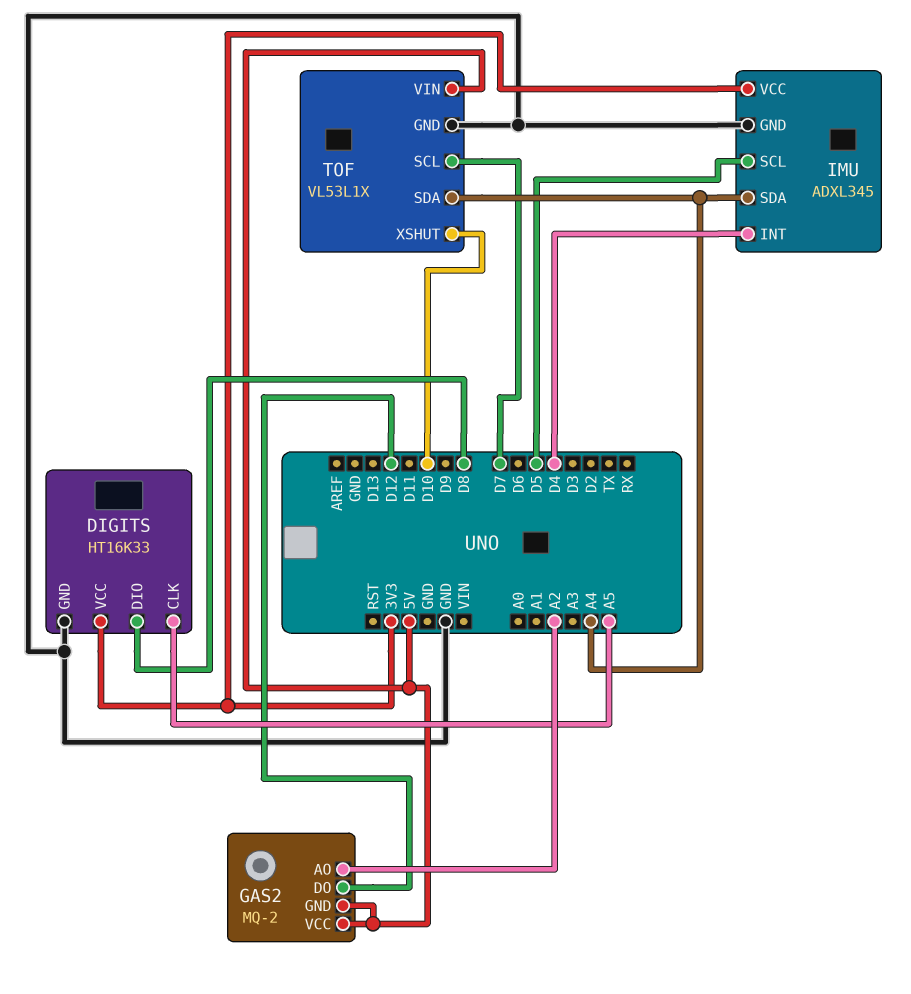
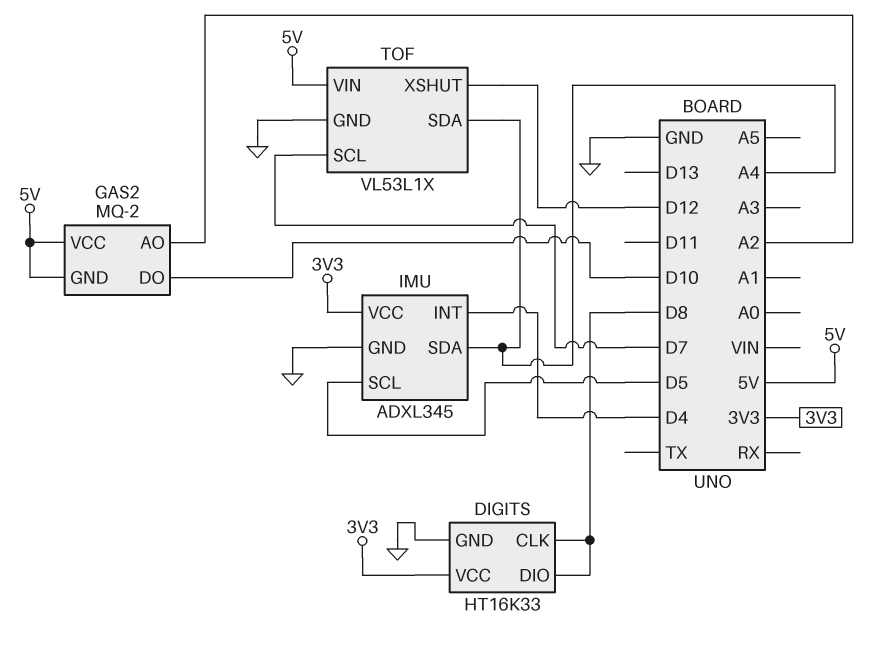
DIGITS pin CLK: A5 -> D8
GAS2 pin DO: D12 -> D10
TOF pin XSHUT: D10 -> D12

